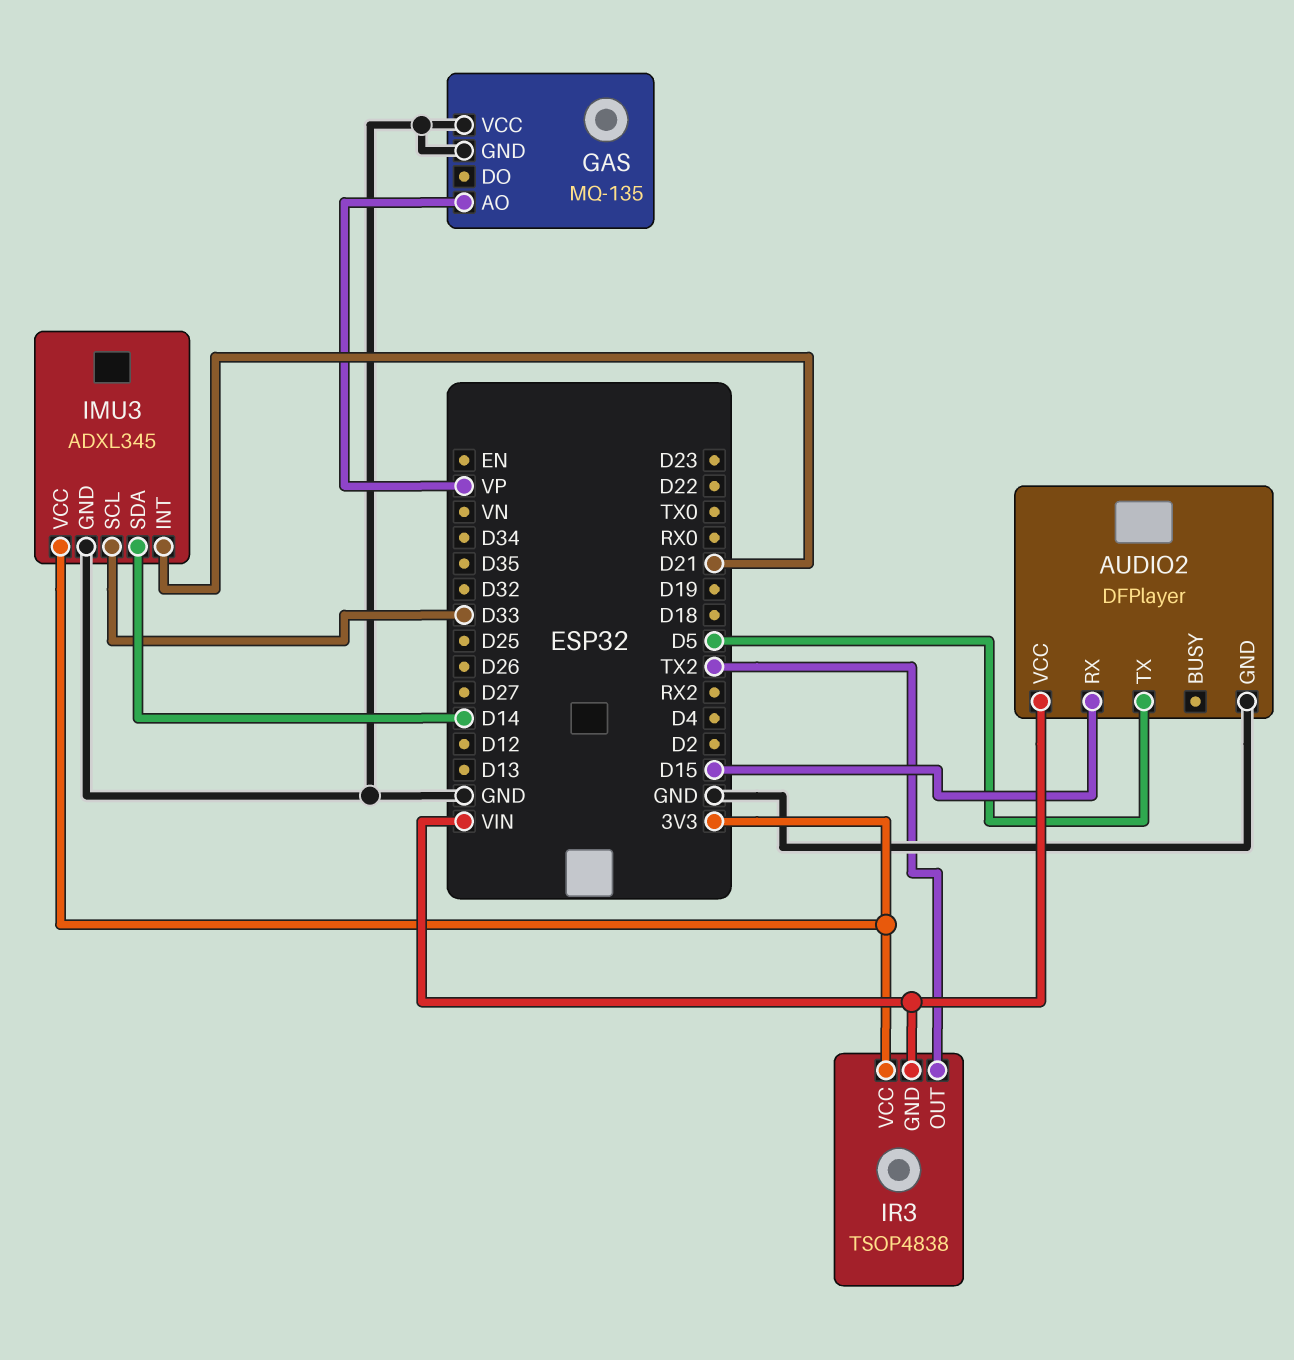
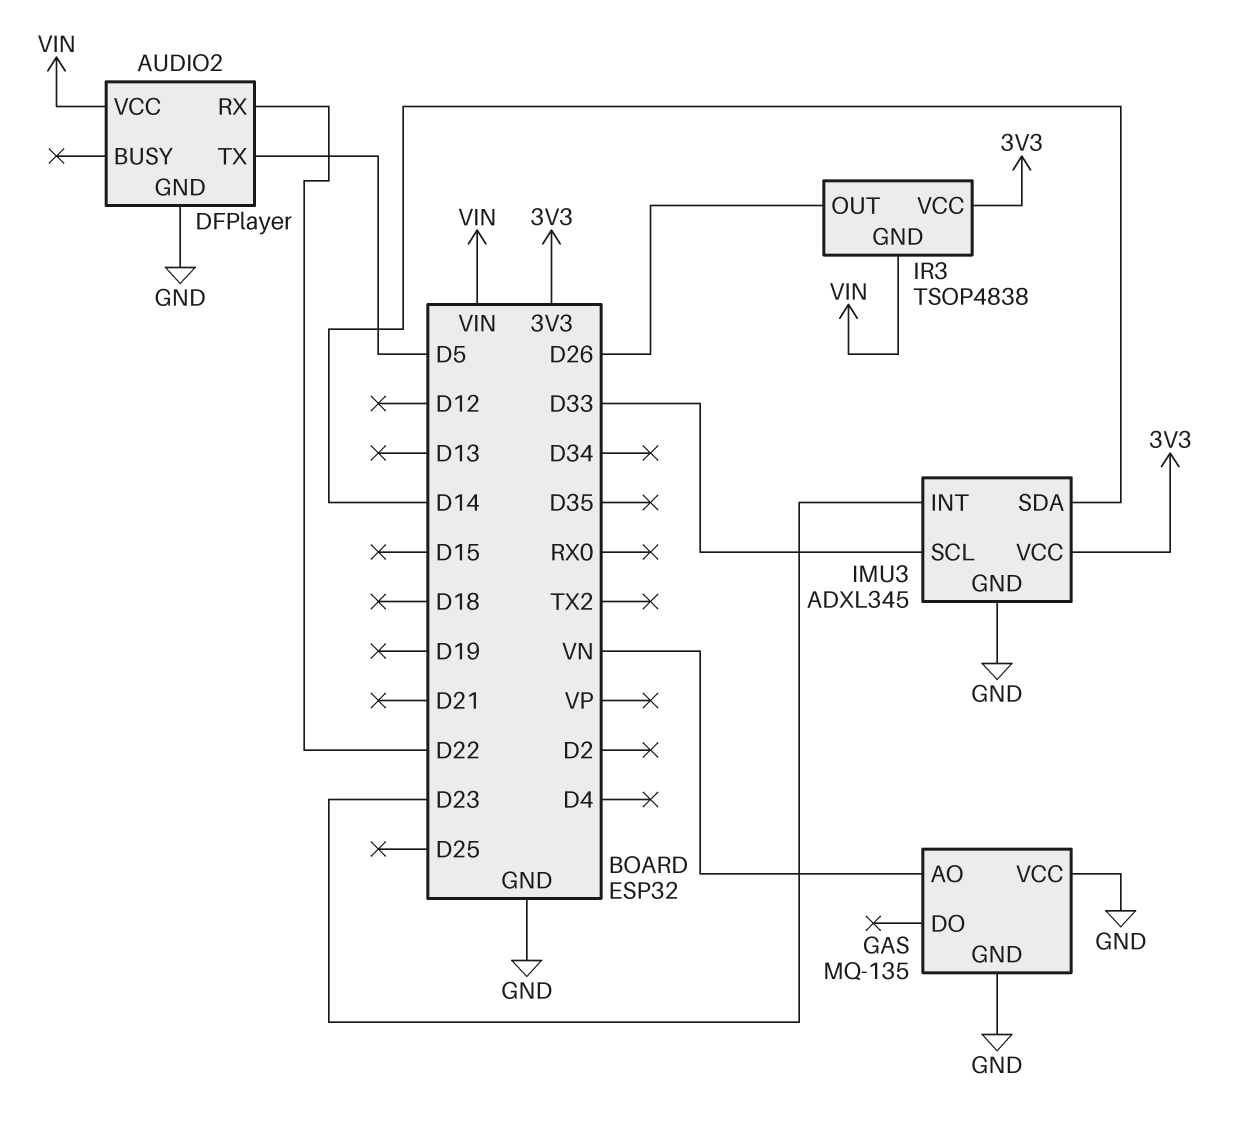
AUDIO2 pin RX: D15 -> D22
GAS pin AO: VP -> VN
IMU3 pin INT: D21 -> D23
IR3 pin OUT: TX2 -> D26

